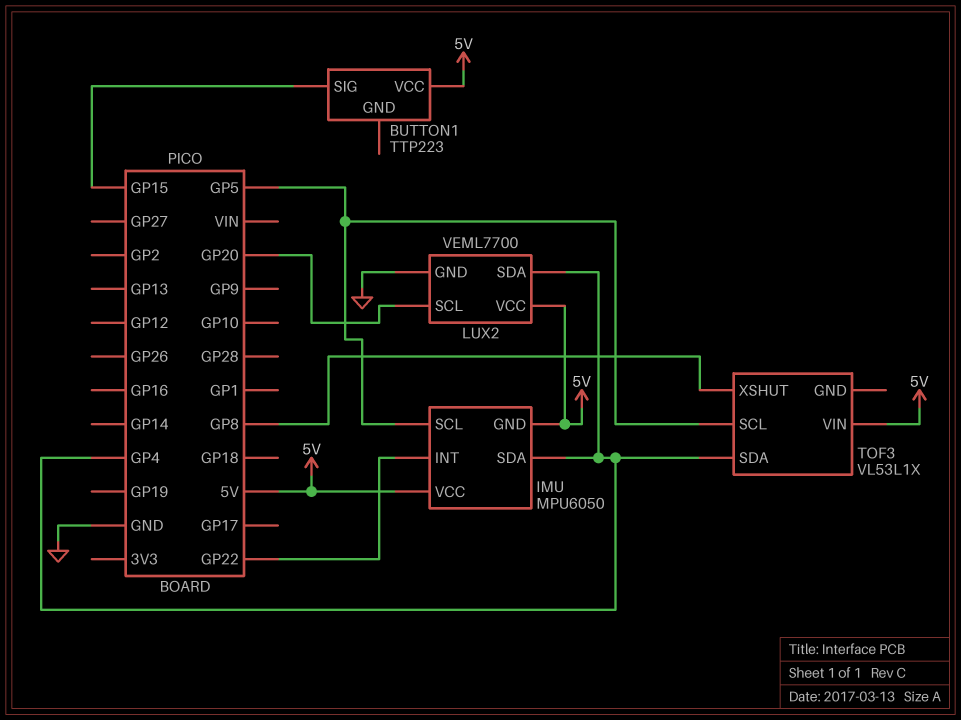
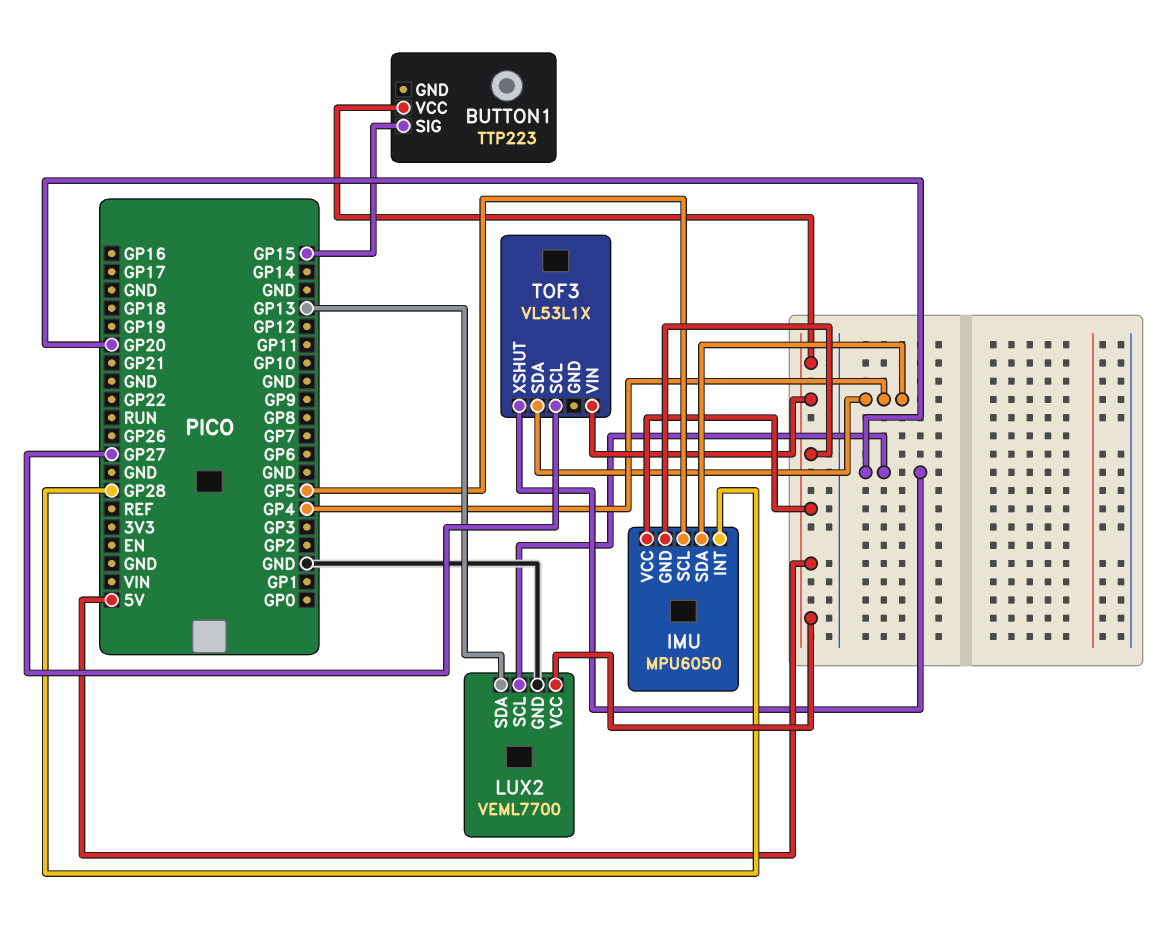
IMU pin INT: GP22 -> GP28
LUX2 pin SDA: GP4 -> GP13
TOF3 pin SCL: GP5 -> GP27
TOF3 pin XSHUT: GP8 -> GP20

